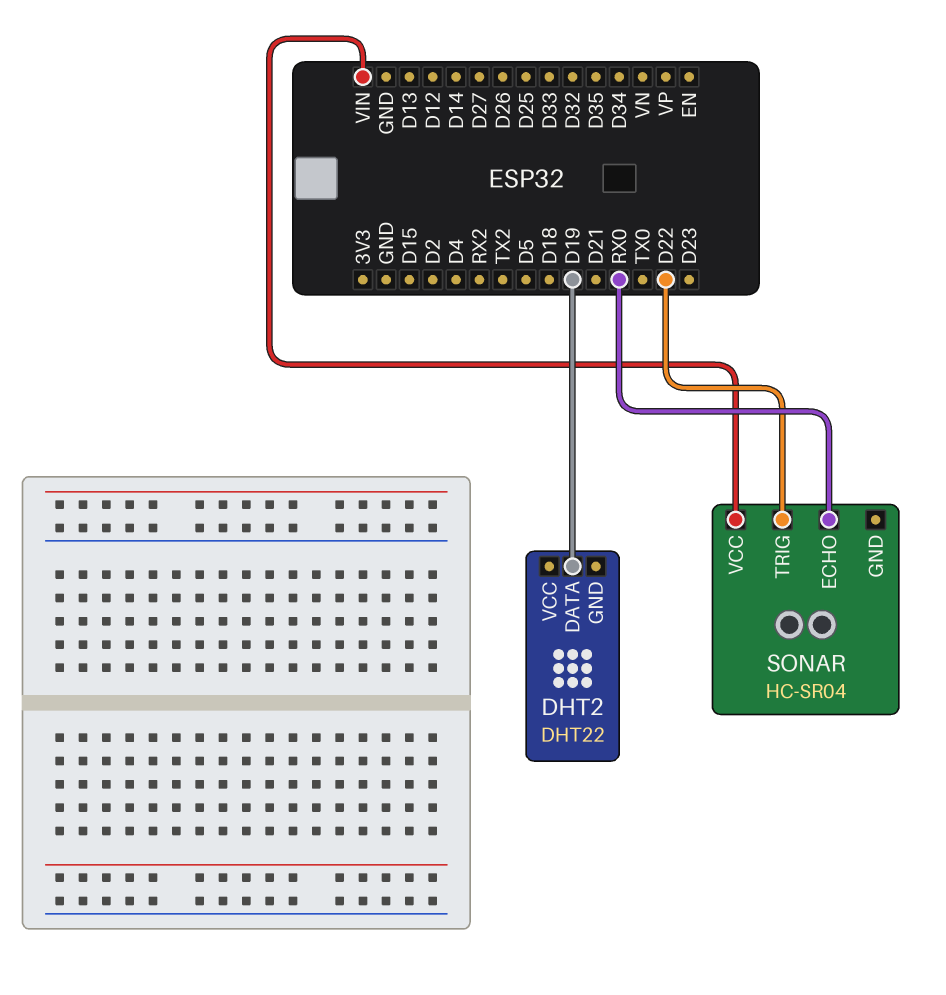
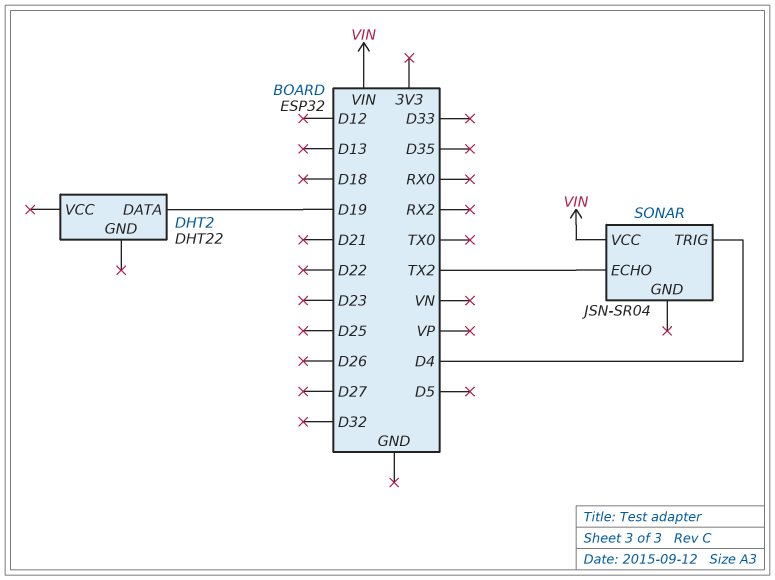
SONAR: HC-SR04 -> JSN-SR04
SONAR pin ECHO: RX0 -> TX2
SONAR pin TRIG: D22 -> D4

